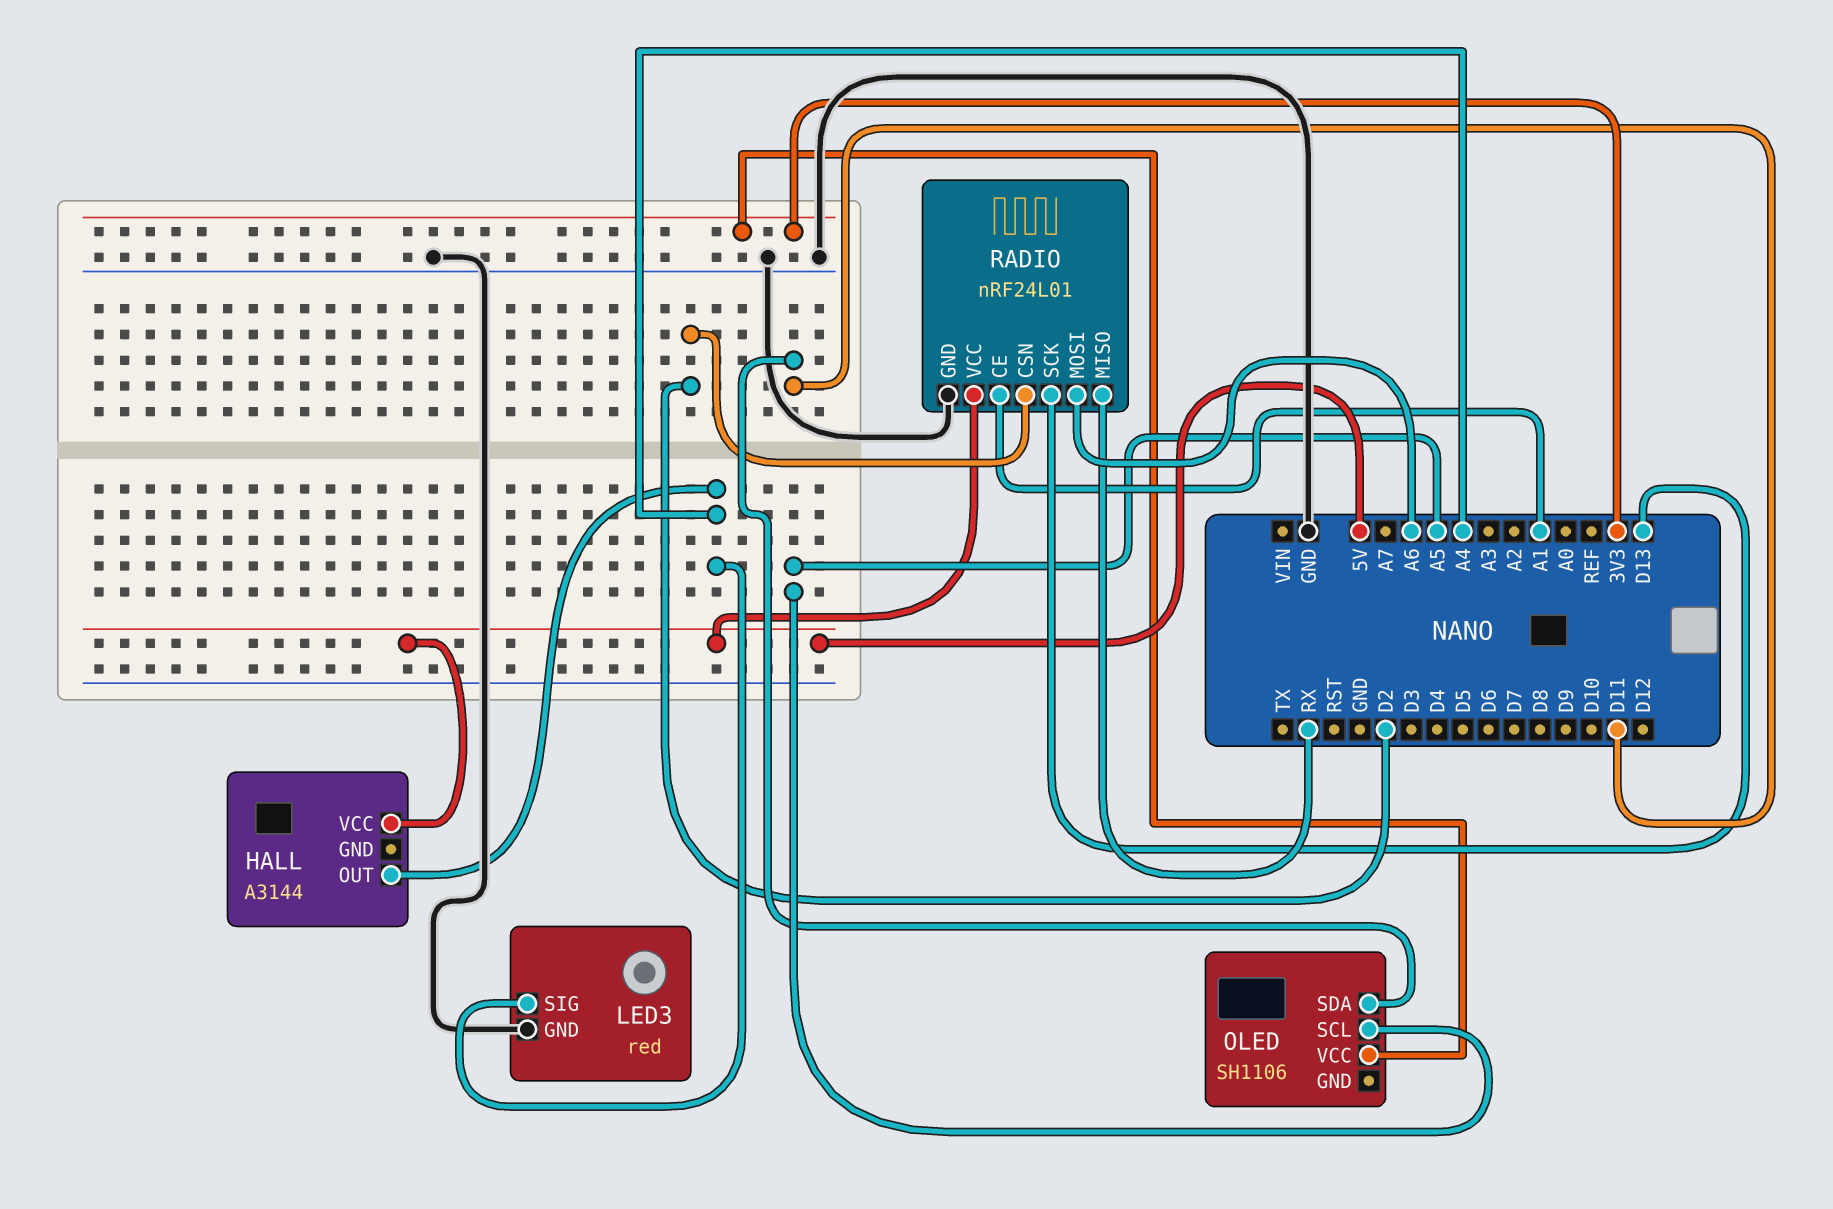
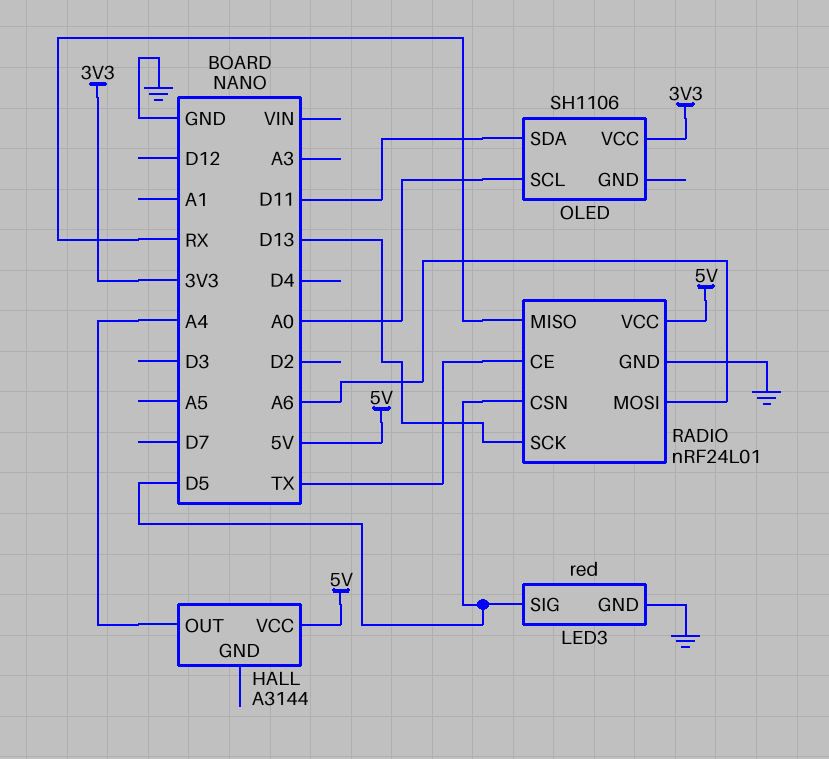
LED3 pin SIG: A4 -> D5
OLED pin SCL: A5 -> A0
RADIO pin CE: A1 -> TX
RADIO pin CSN: D2 -> D5

